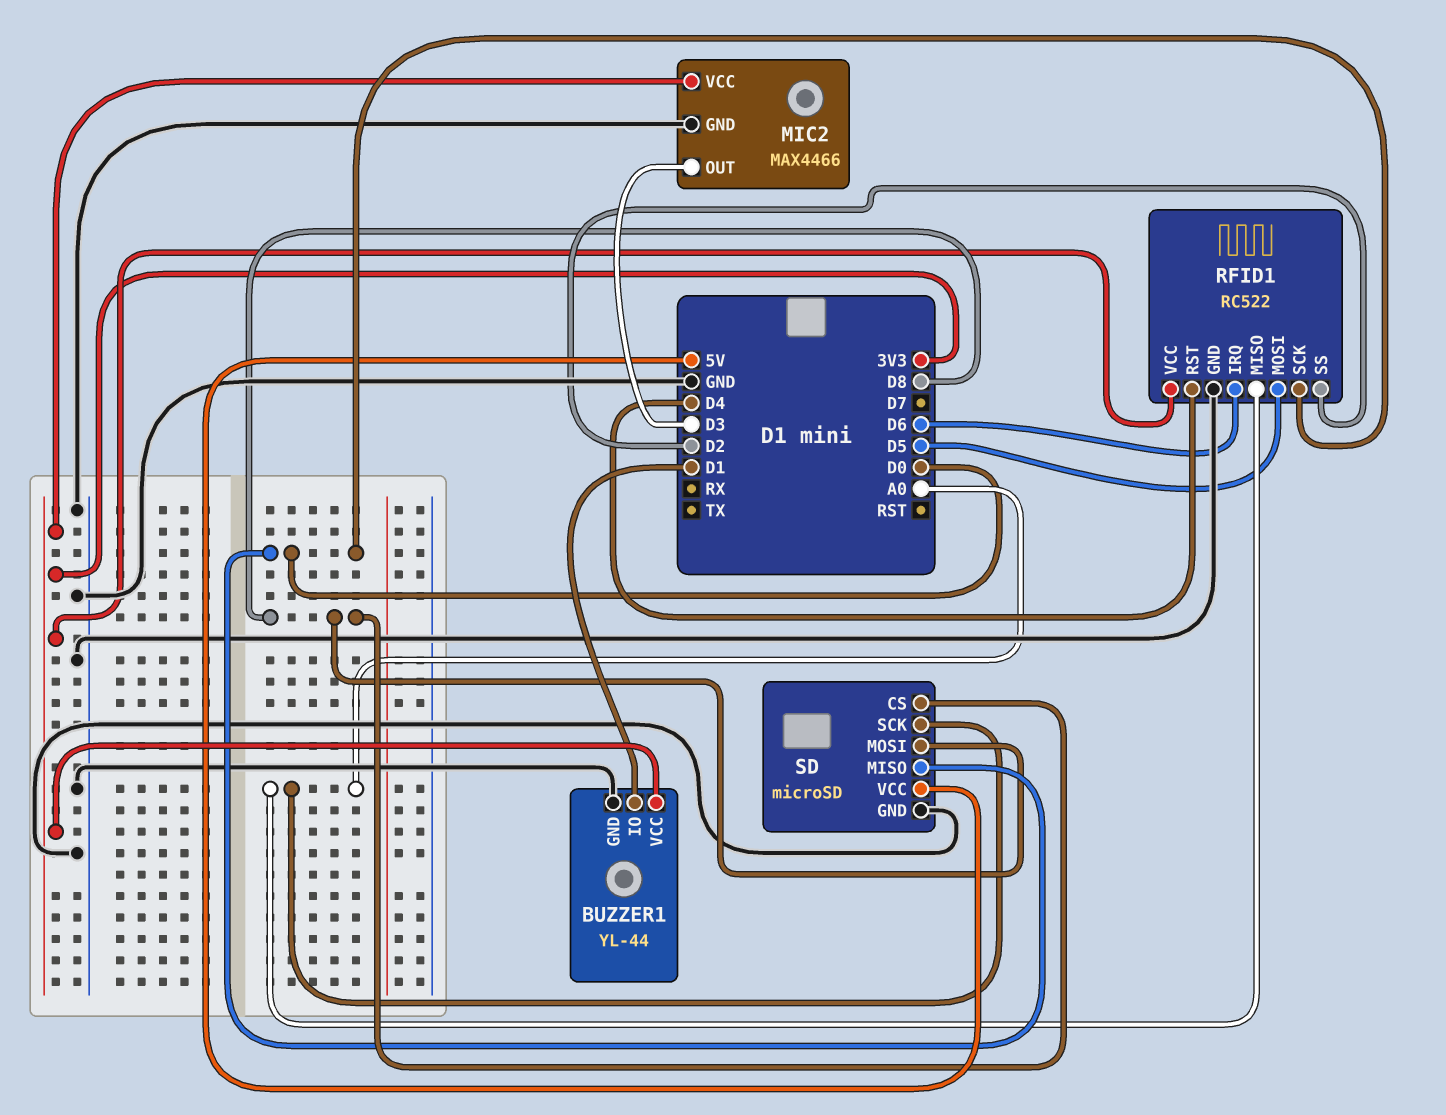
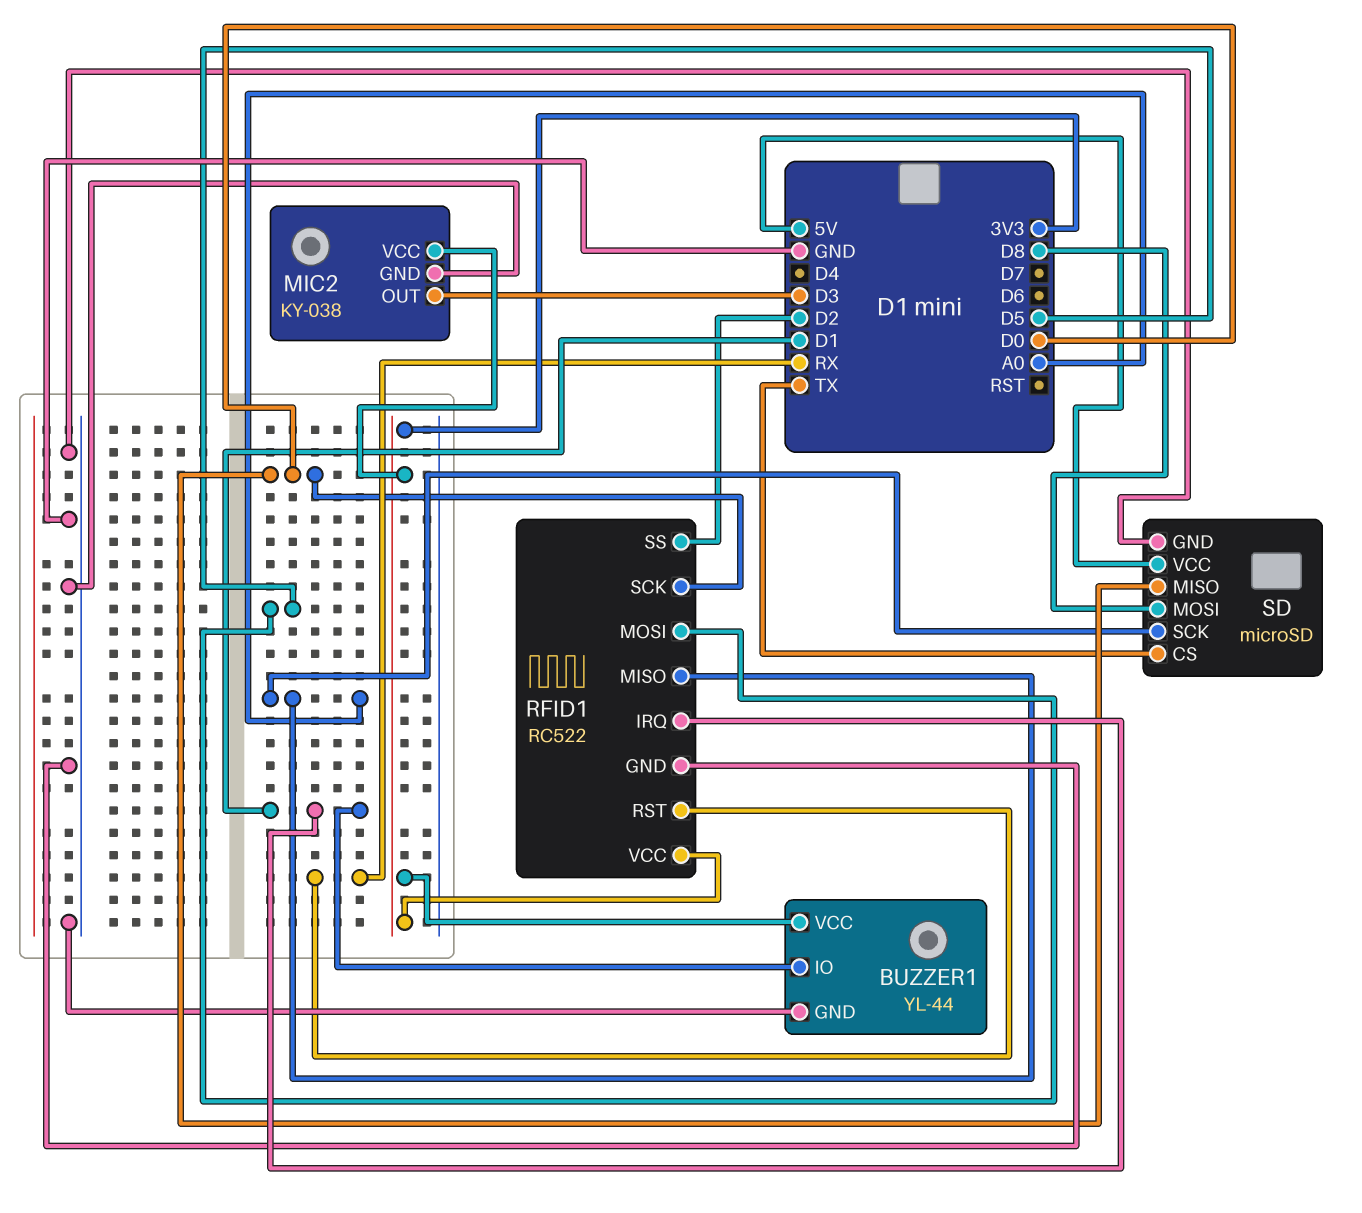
MIC2: MAX4466 -> KY-038
RFID1 pin IRQ: D6 -> D1
RFID1 pin RST: D4 -> RX
SD pin CS: D8 -> TX

